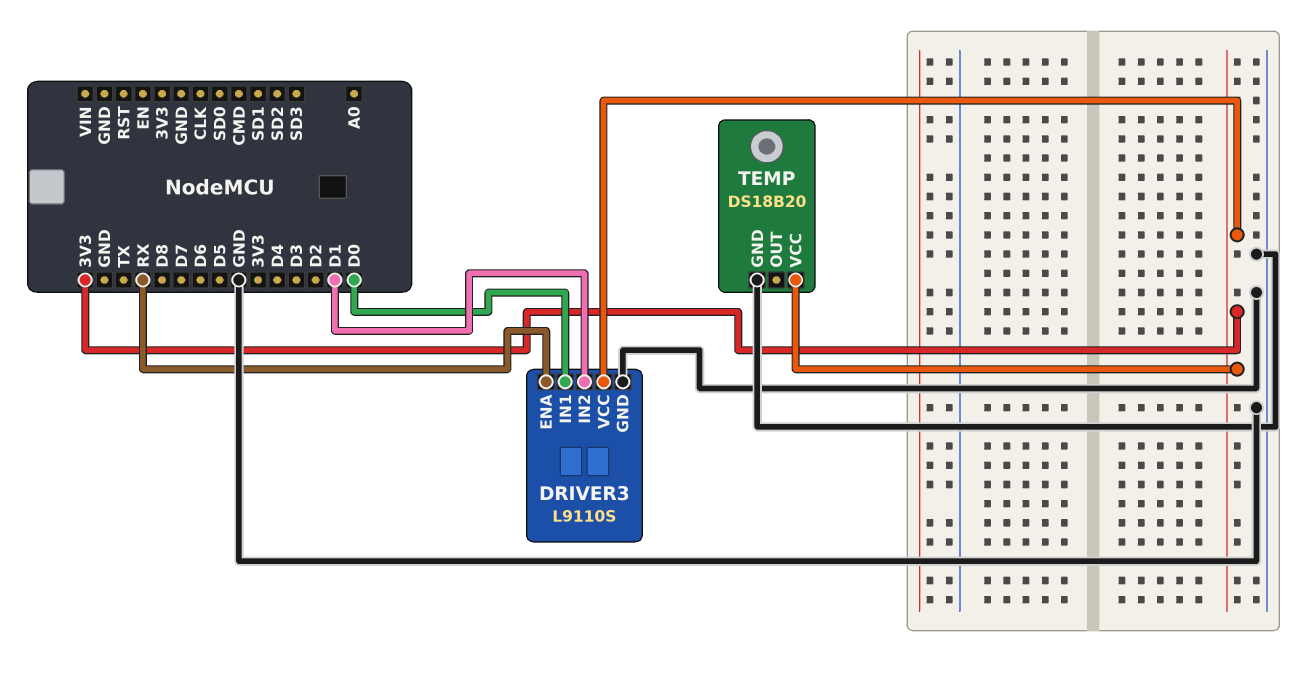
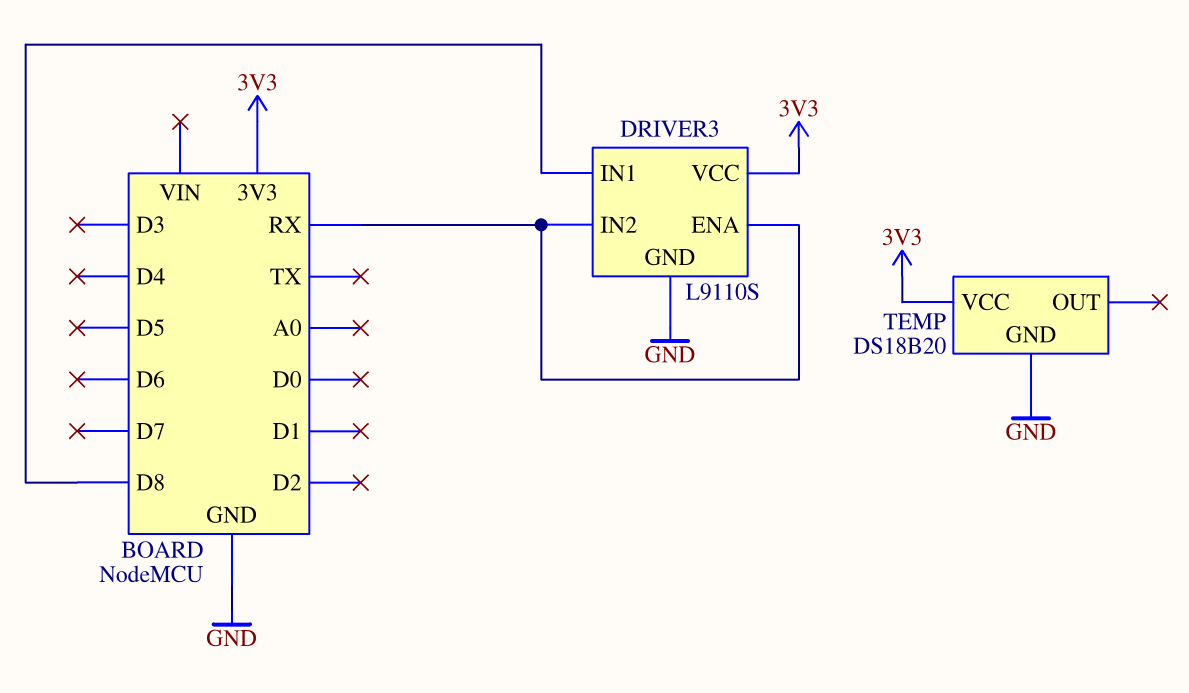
DRIVER3 pin IN1: D0 -> D8
DRIVER3 pin IN2: D1 -> RX

